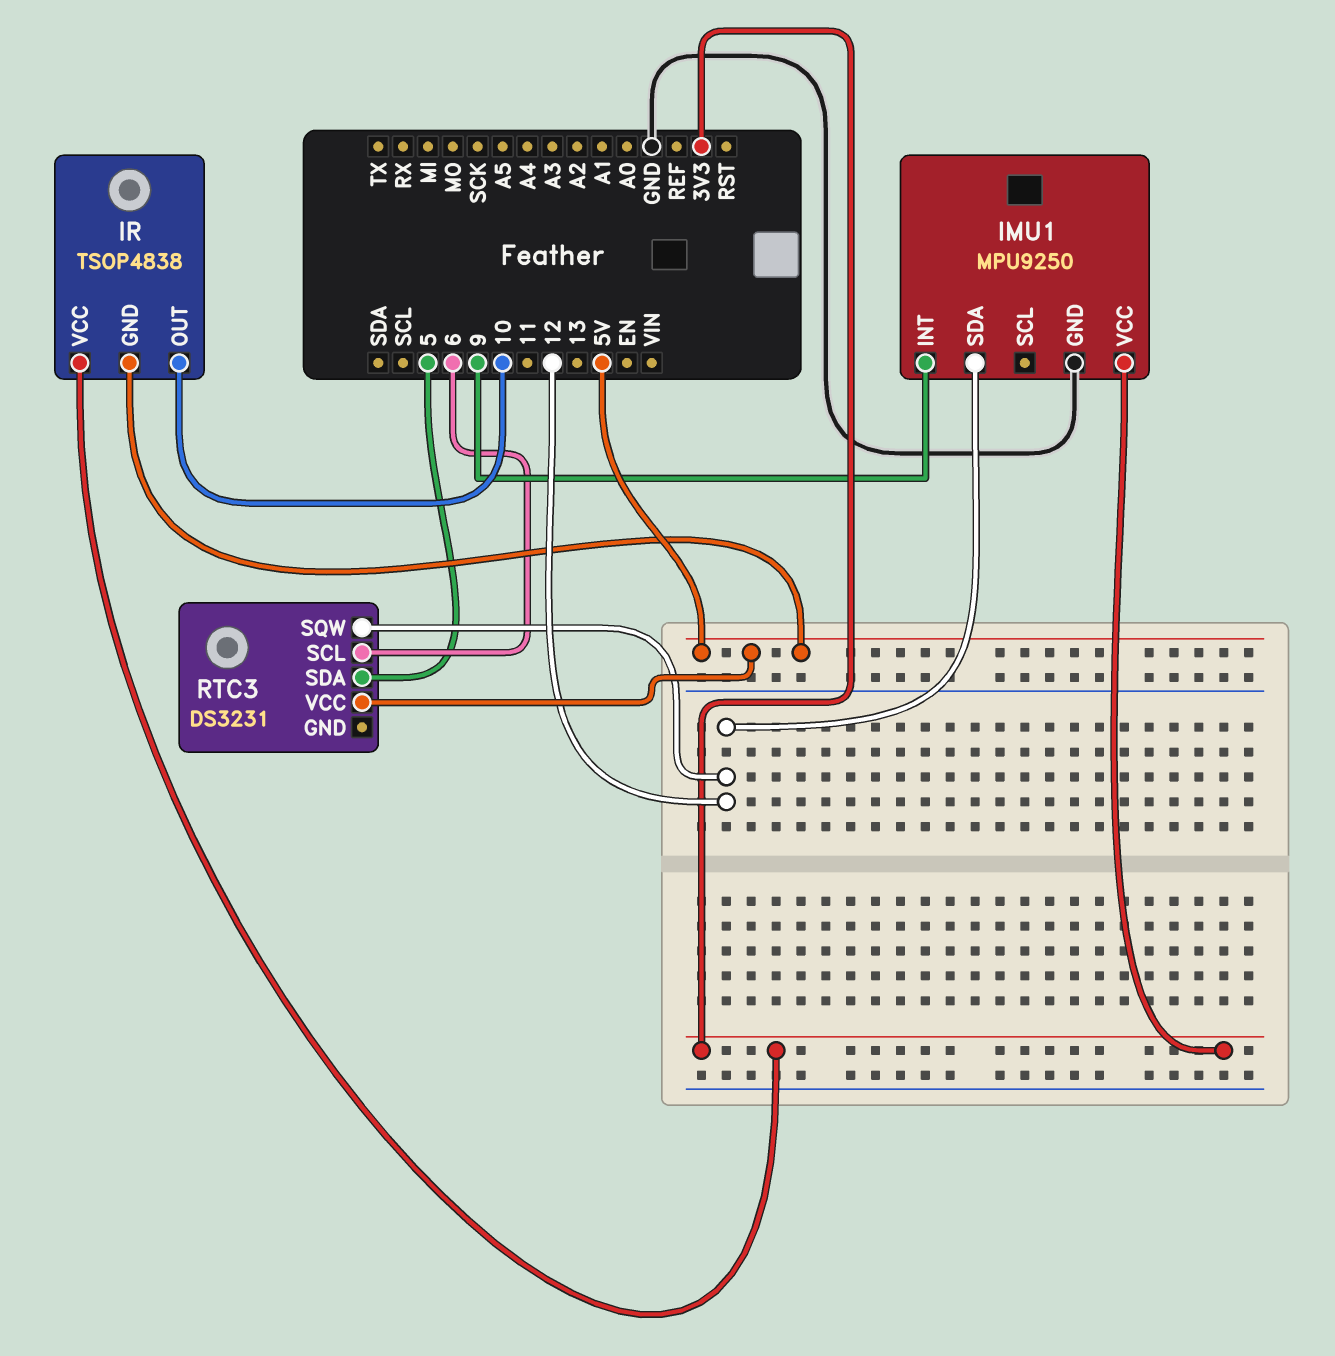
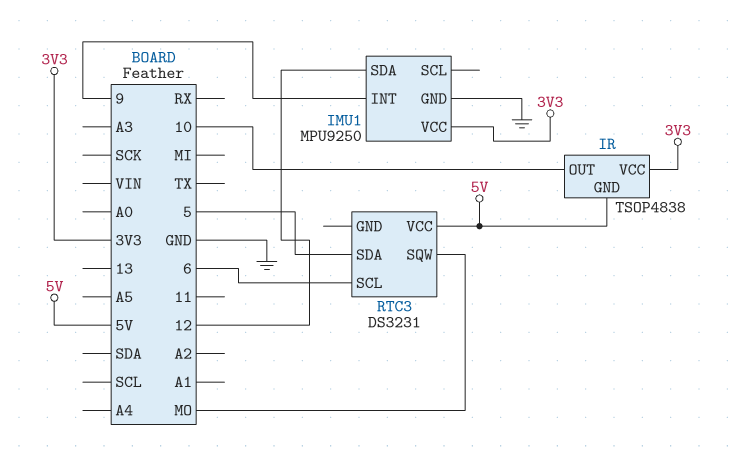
RTC3 pin SQW: 12 -> MO

